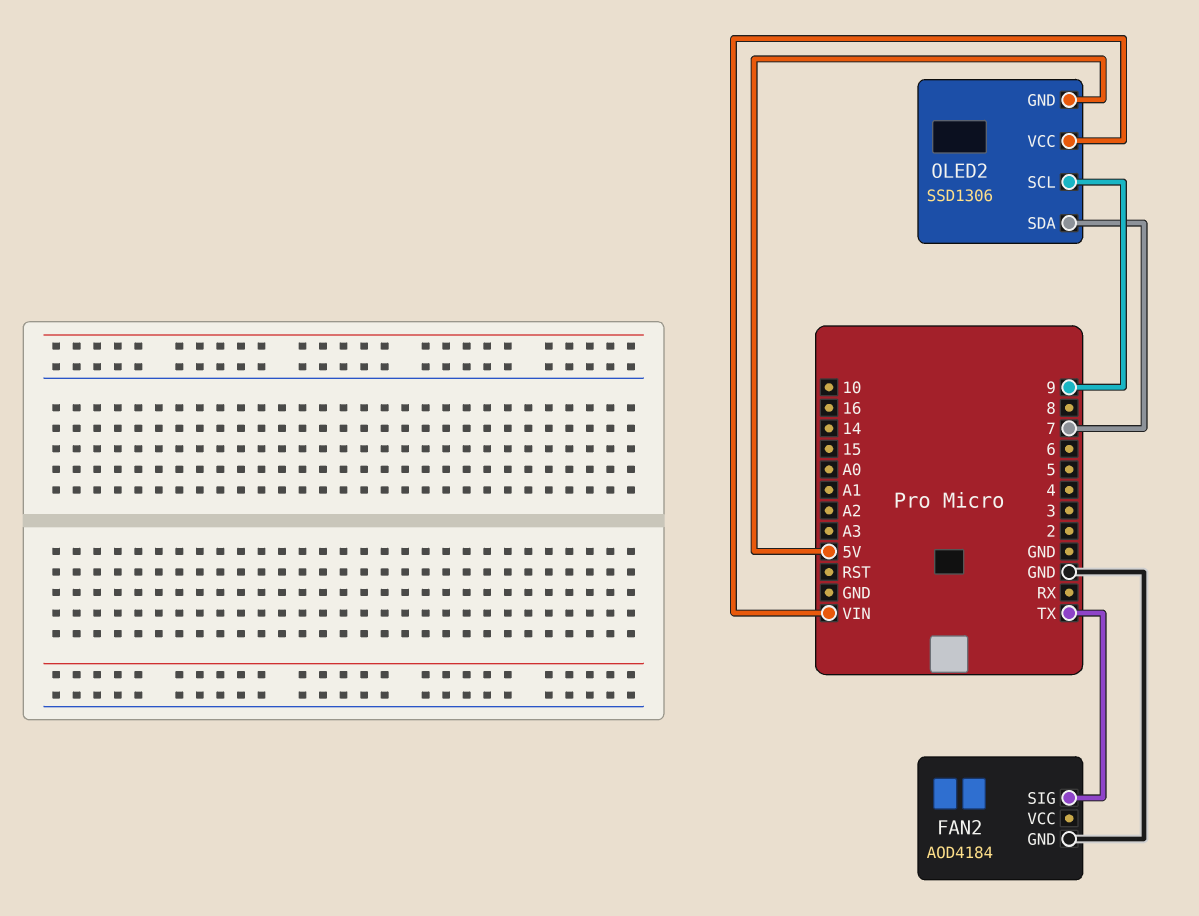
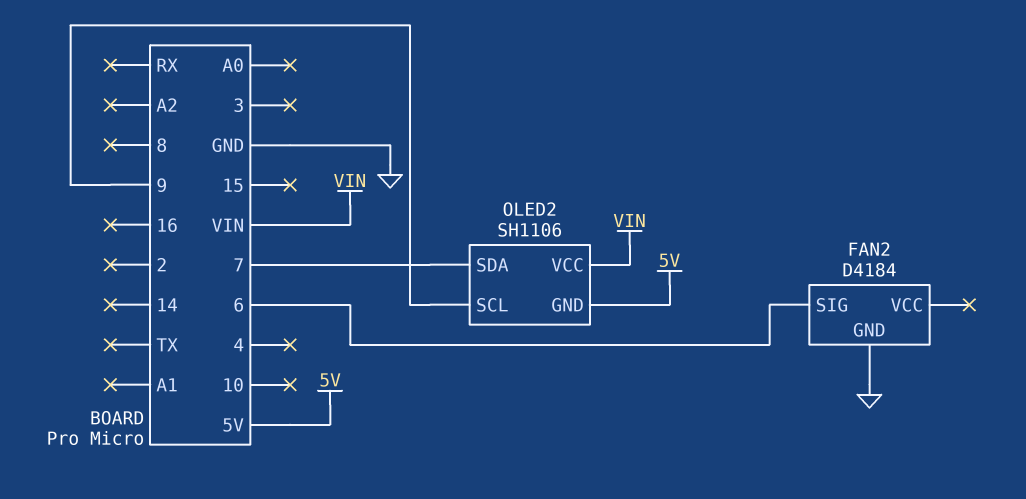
FAN2: AOD4184 -> D4184
FAN2 pin SIG: TX -> 6
OLED2: SSD1306 -> SH1106

